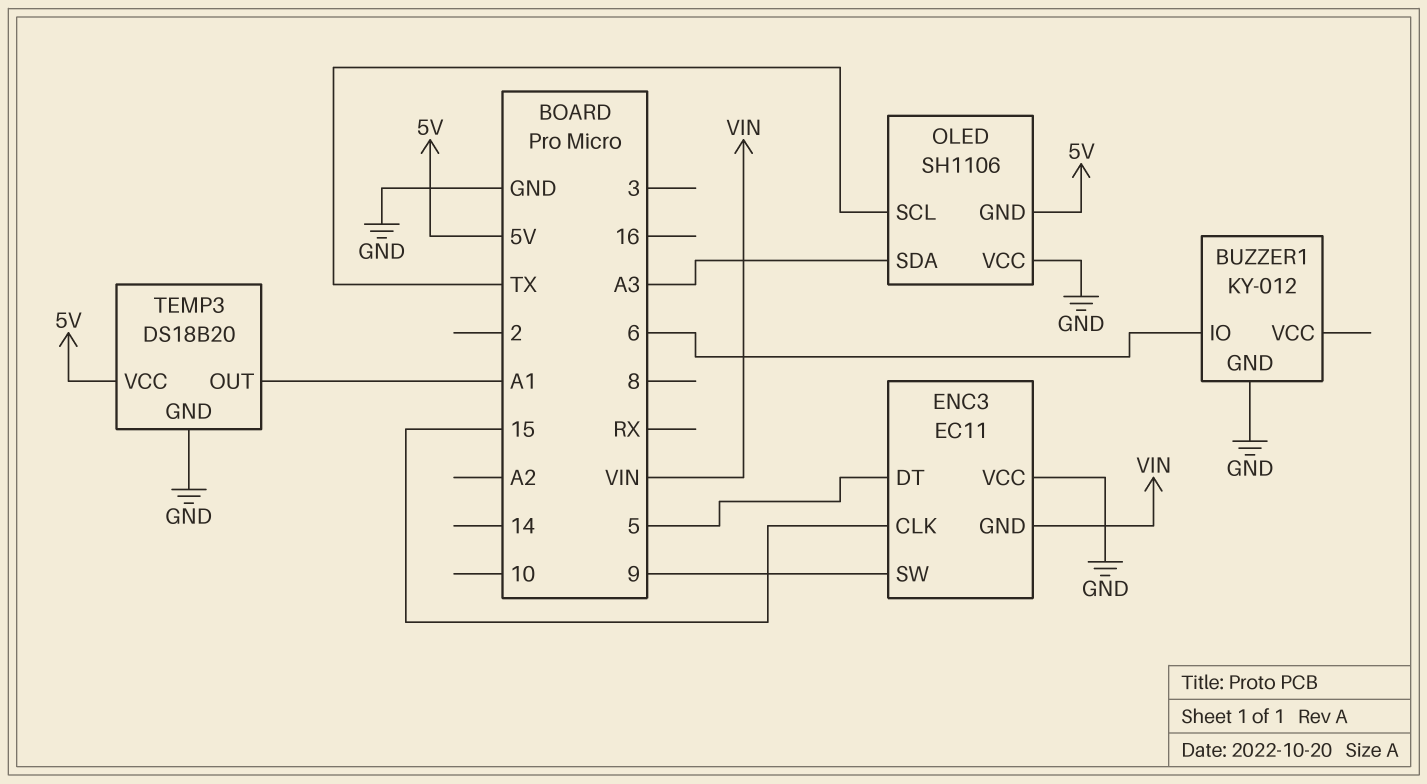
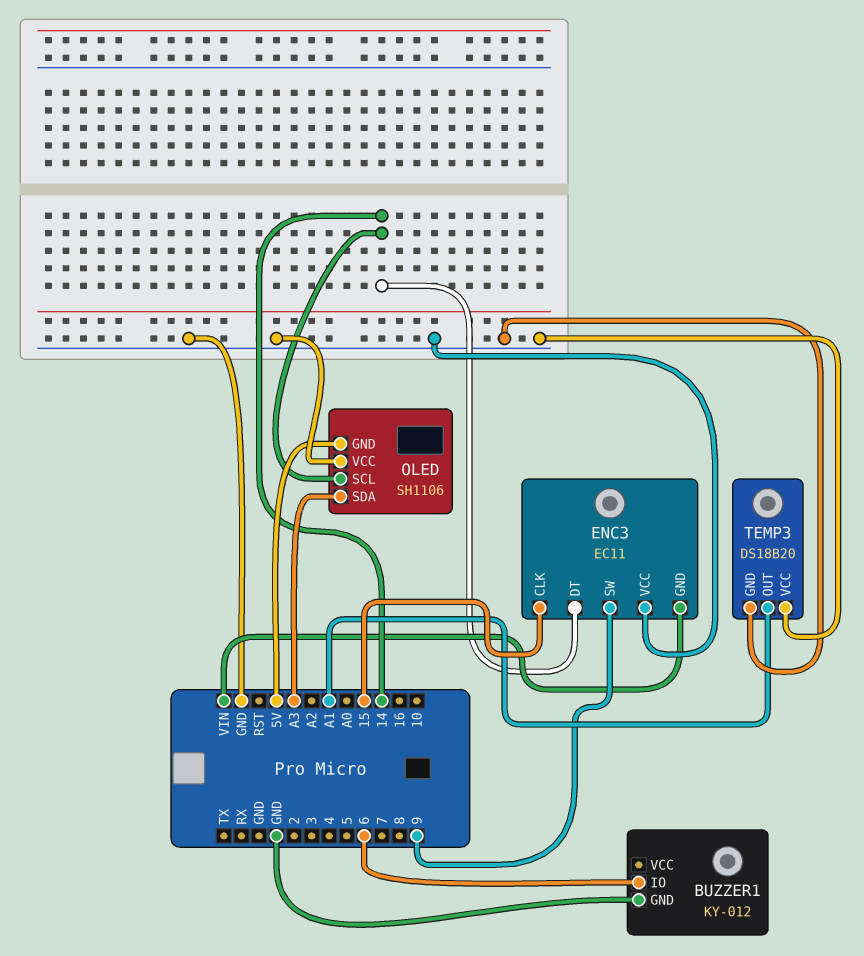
ENC3 pin DT: 5 -> 14
OLED pin SCL: TX -> 14
TEMP3 pin VCC: 5V -> GND

